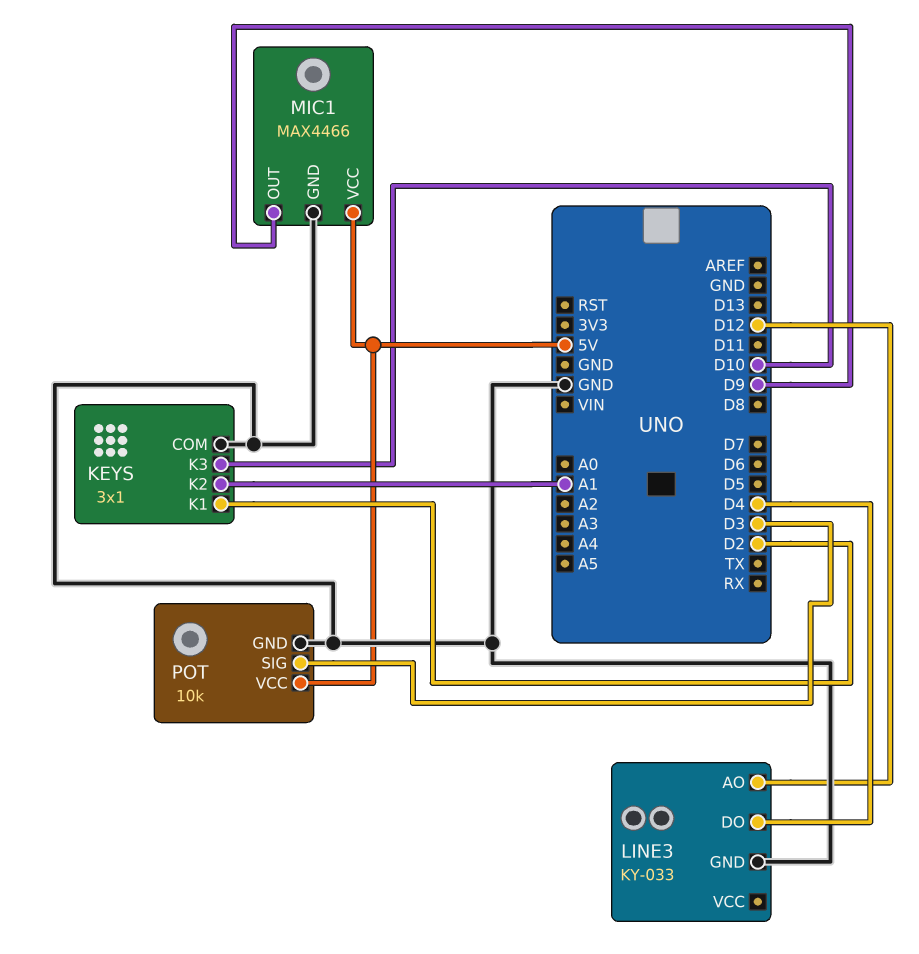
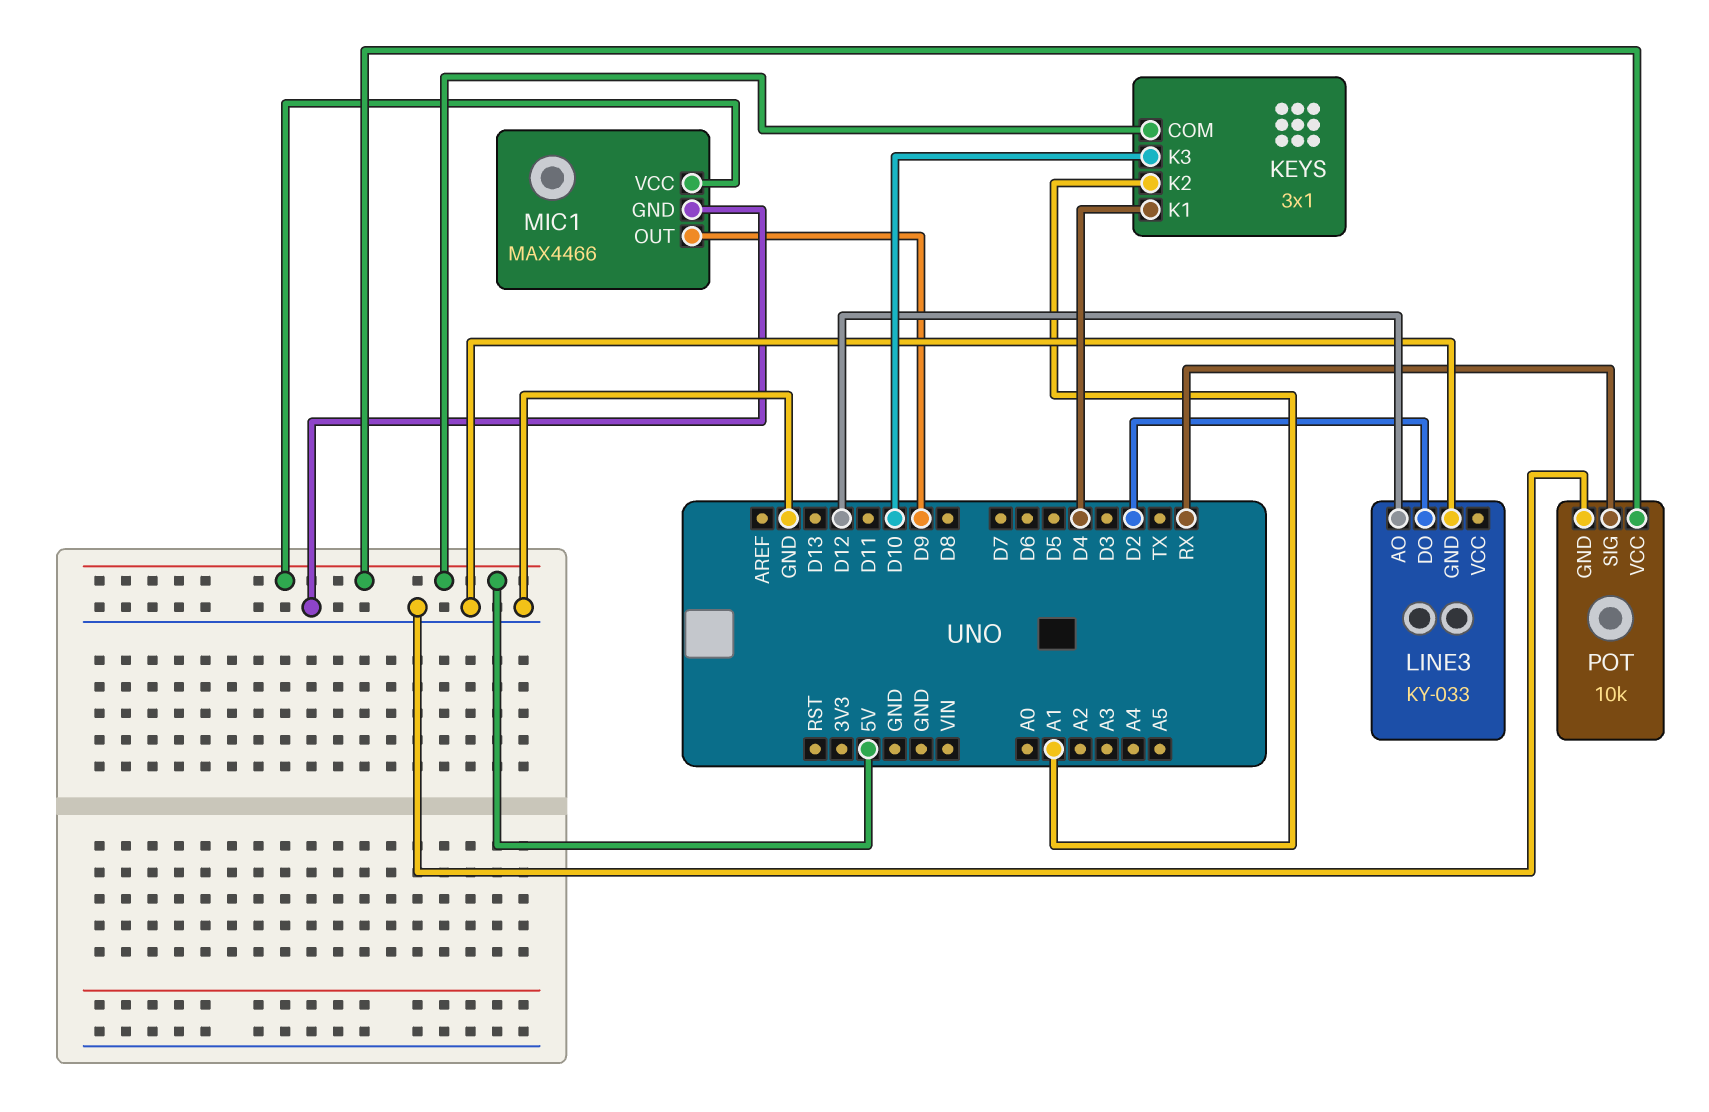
KEYS pin COM: GND -> 5V
KEYS pin K1: D2 -> D4
LINE3 pin DO: D4 -> D2
POT pin SIG: D3 -> RX

